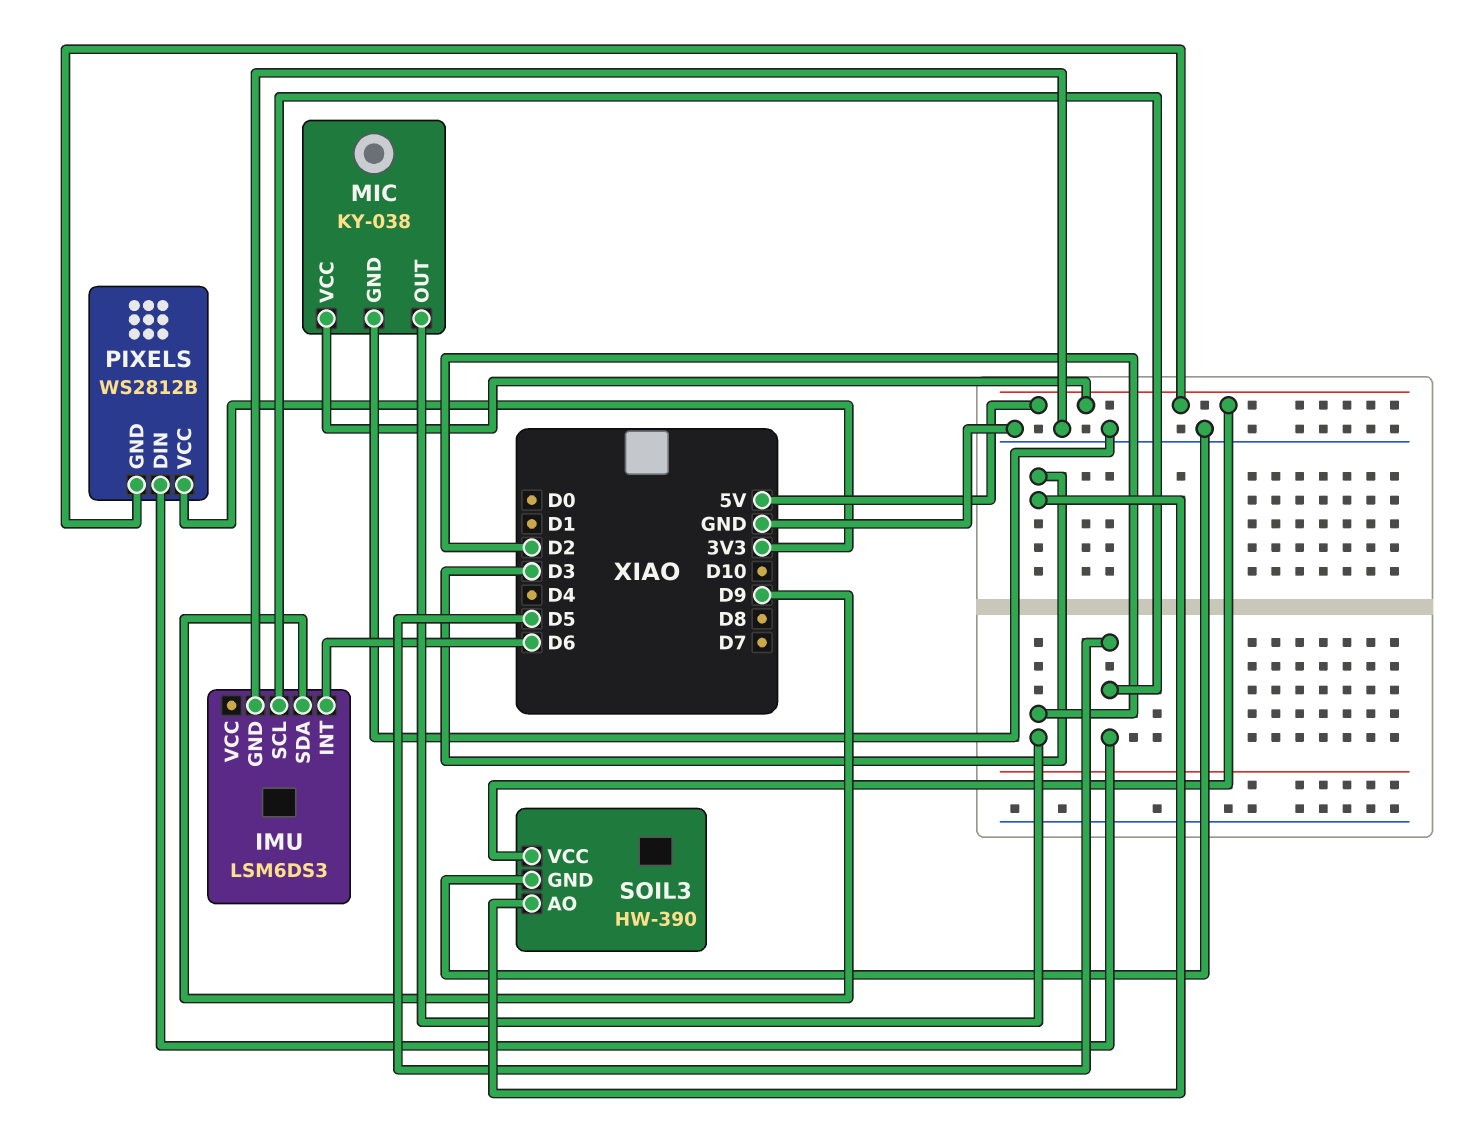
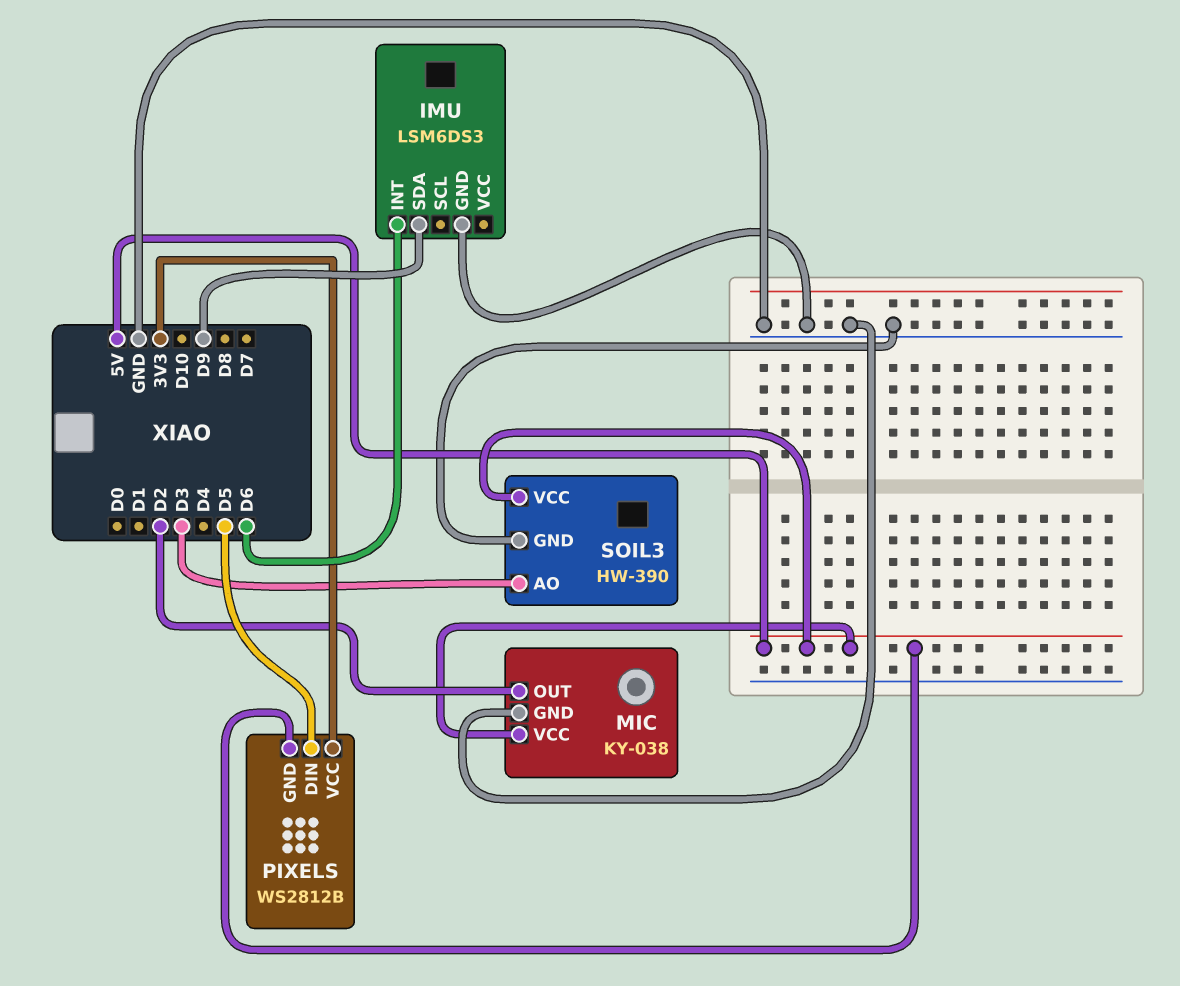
IMU pin SCL: D5 -> none

